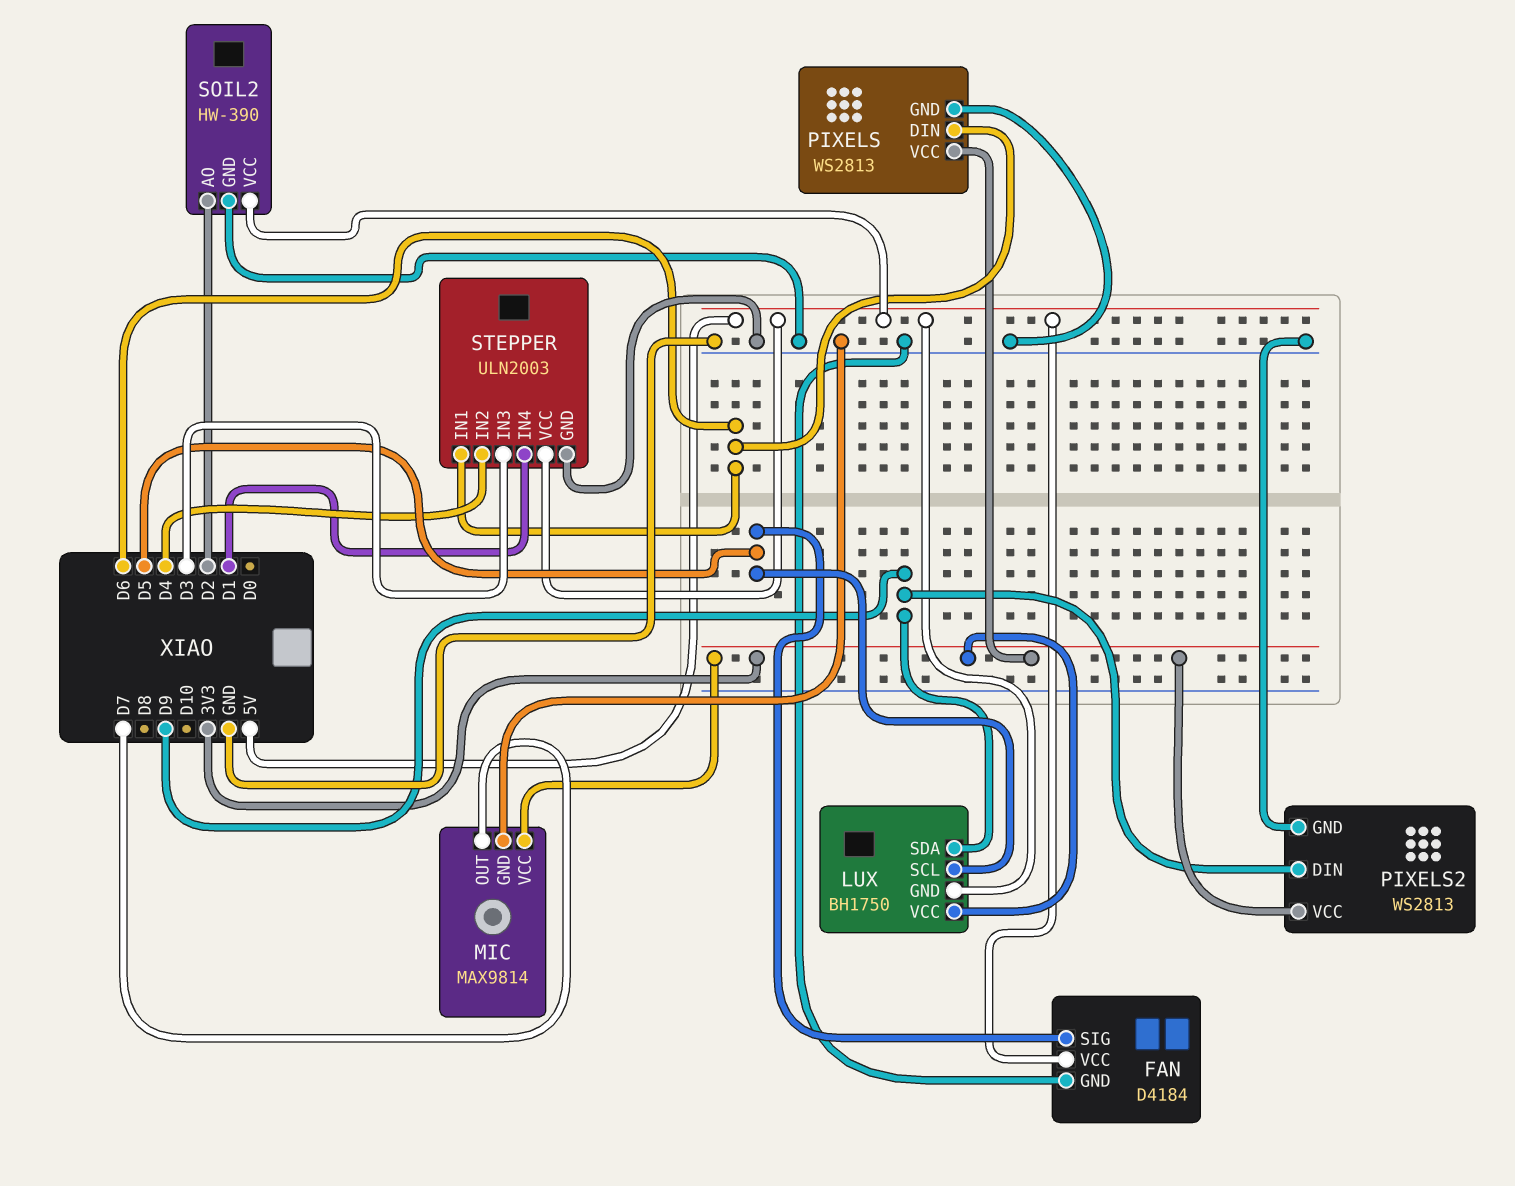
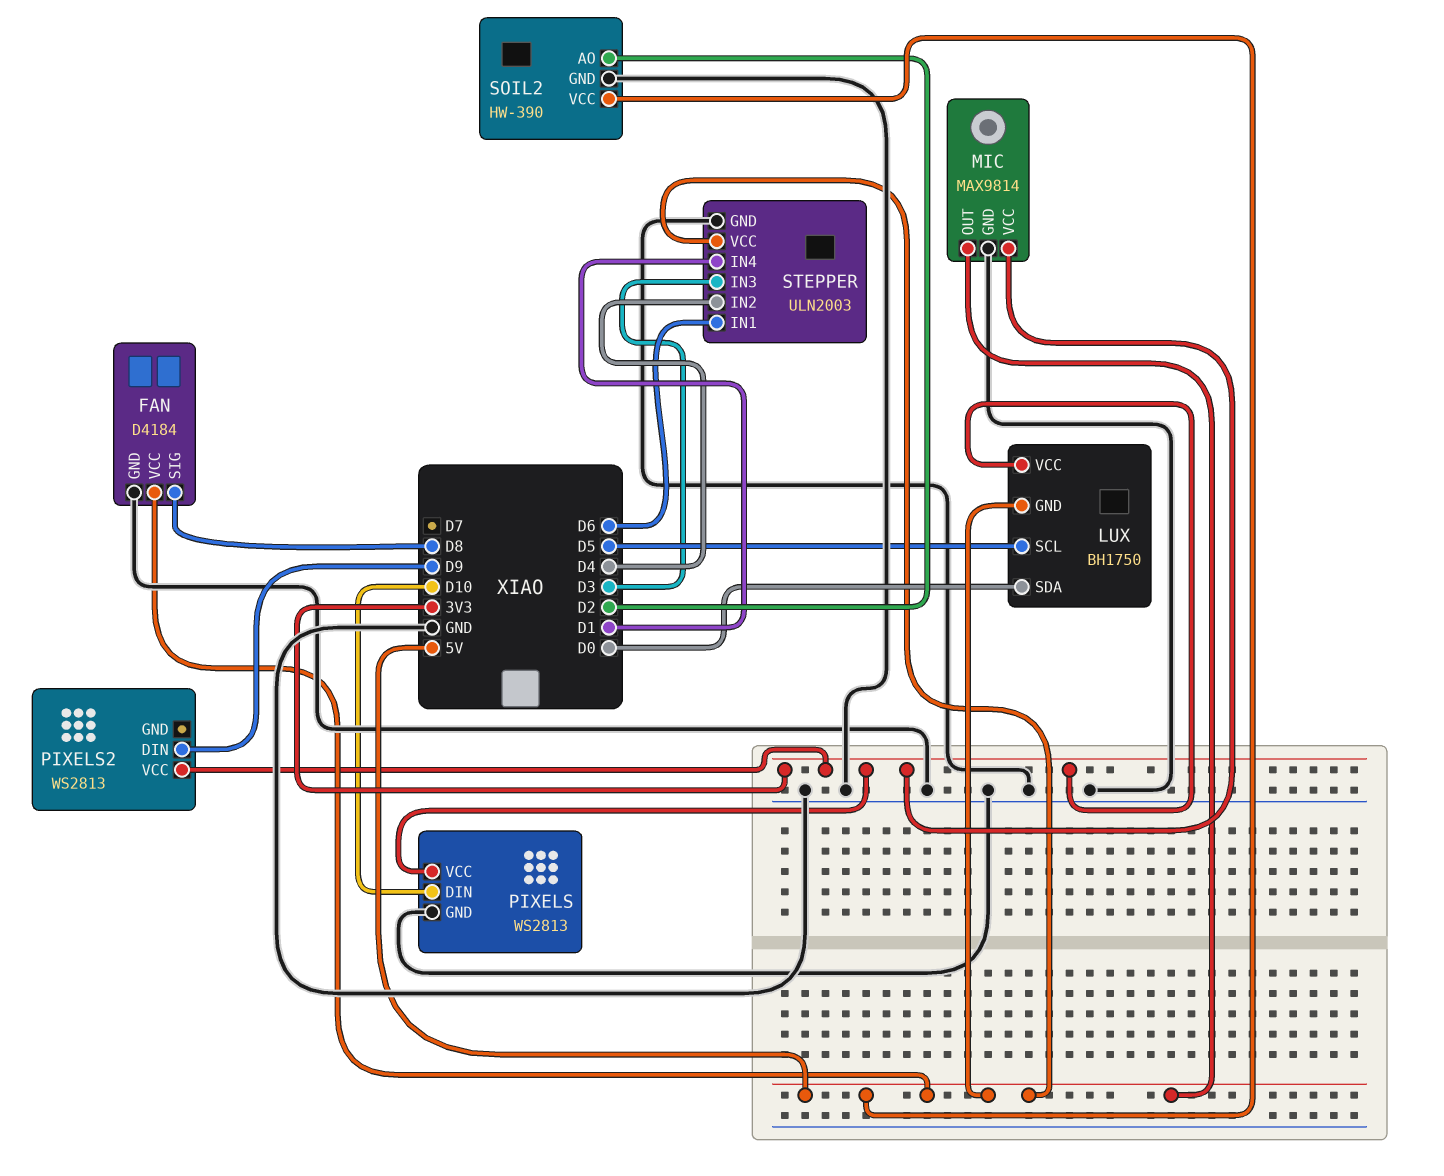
FAN pin SIG: D5 -> D8
LUX pin SDA: D9 -> D0
MIC pin OUT: D7 -> 5V
PIXELS pin DIN: D6 -> D10
PIXELS2 pin GND: GND -> none

